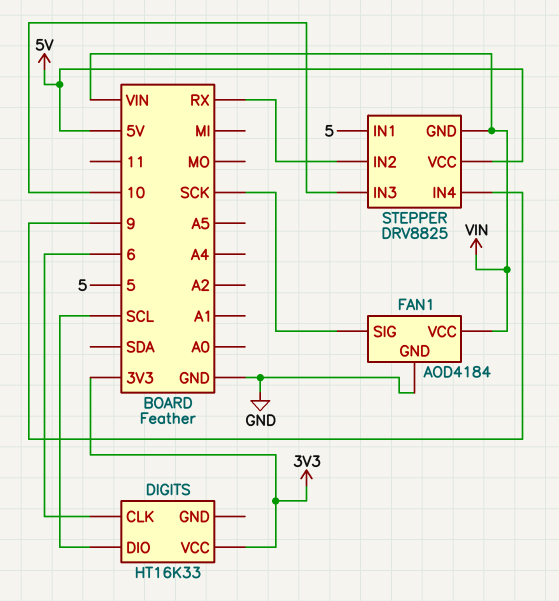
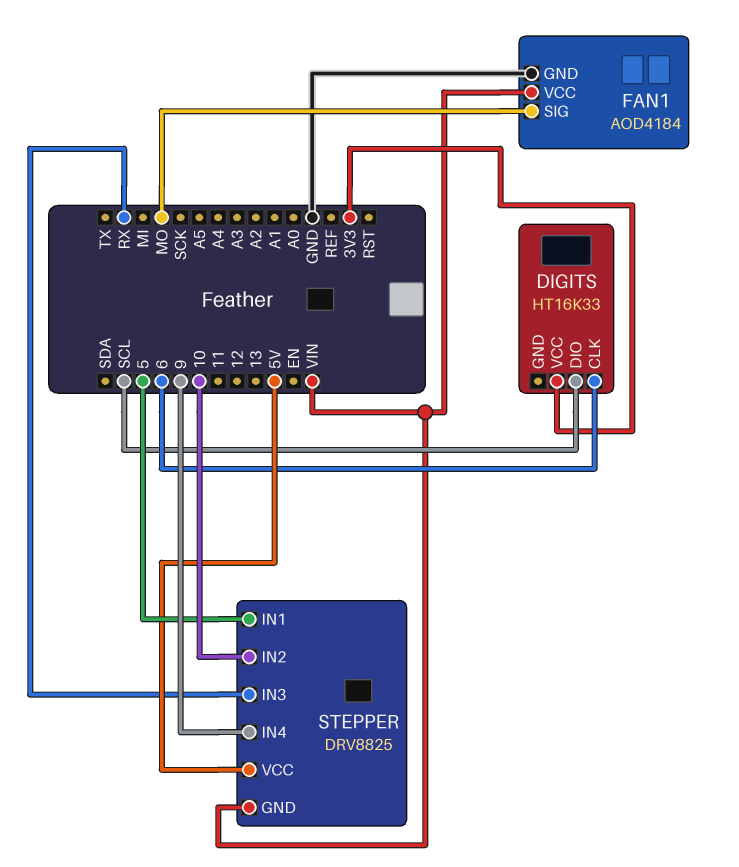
FAN1 pin SIG: SCK -> MO
STEPPER pin IN2: RX -> 10
STEPPER pin IN3: 10 -> RX

